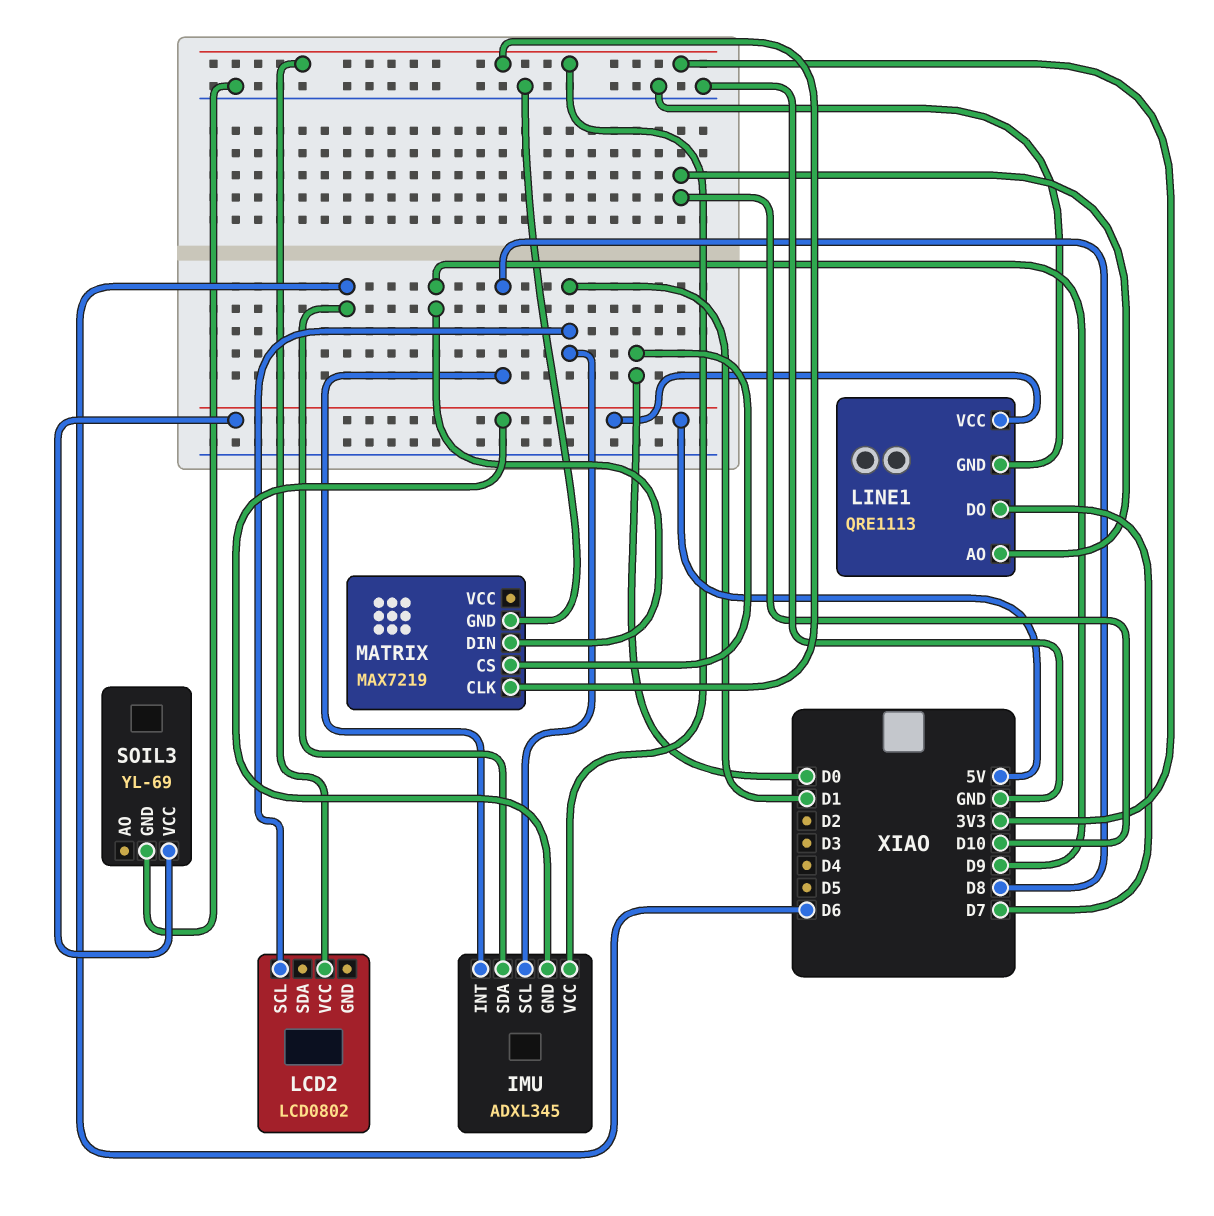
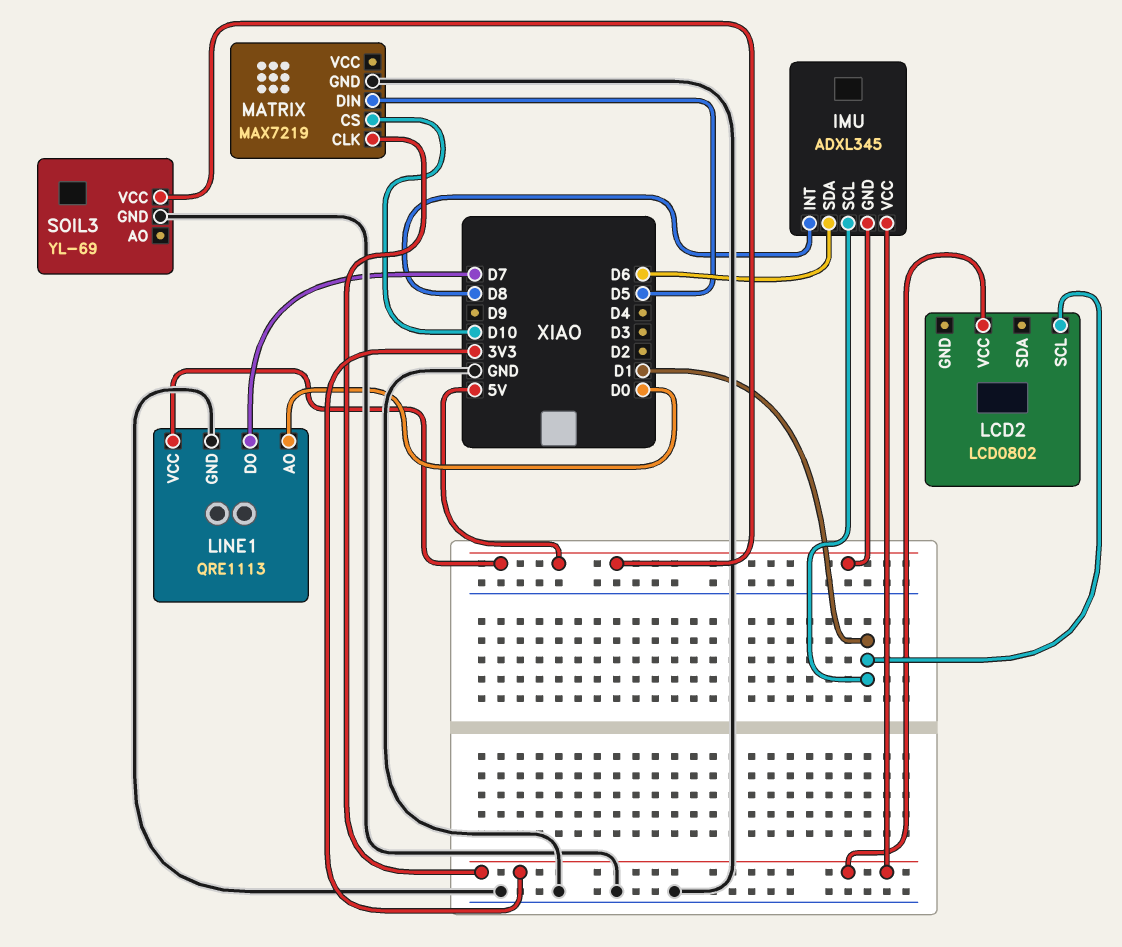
LINE1 pin AO: D10 -> D0
MATRIX pin CS: D0 -> D10
MATRIX pin DIN: D9 -> D5

